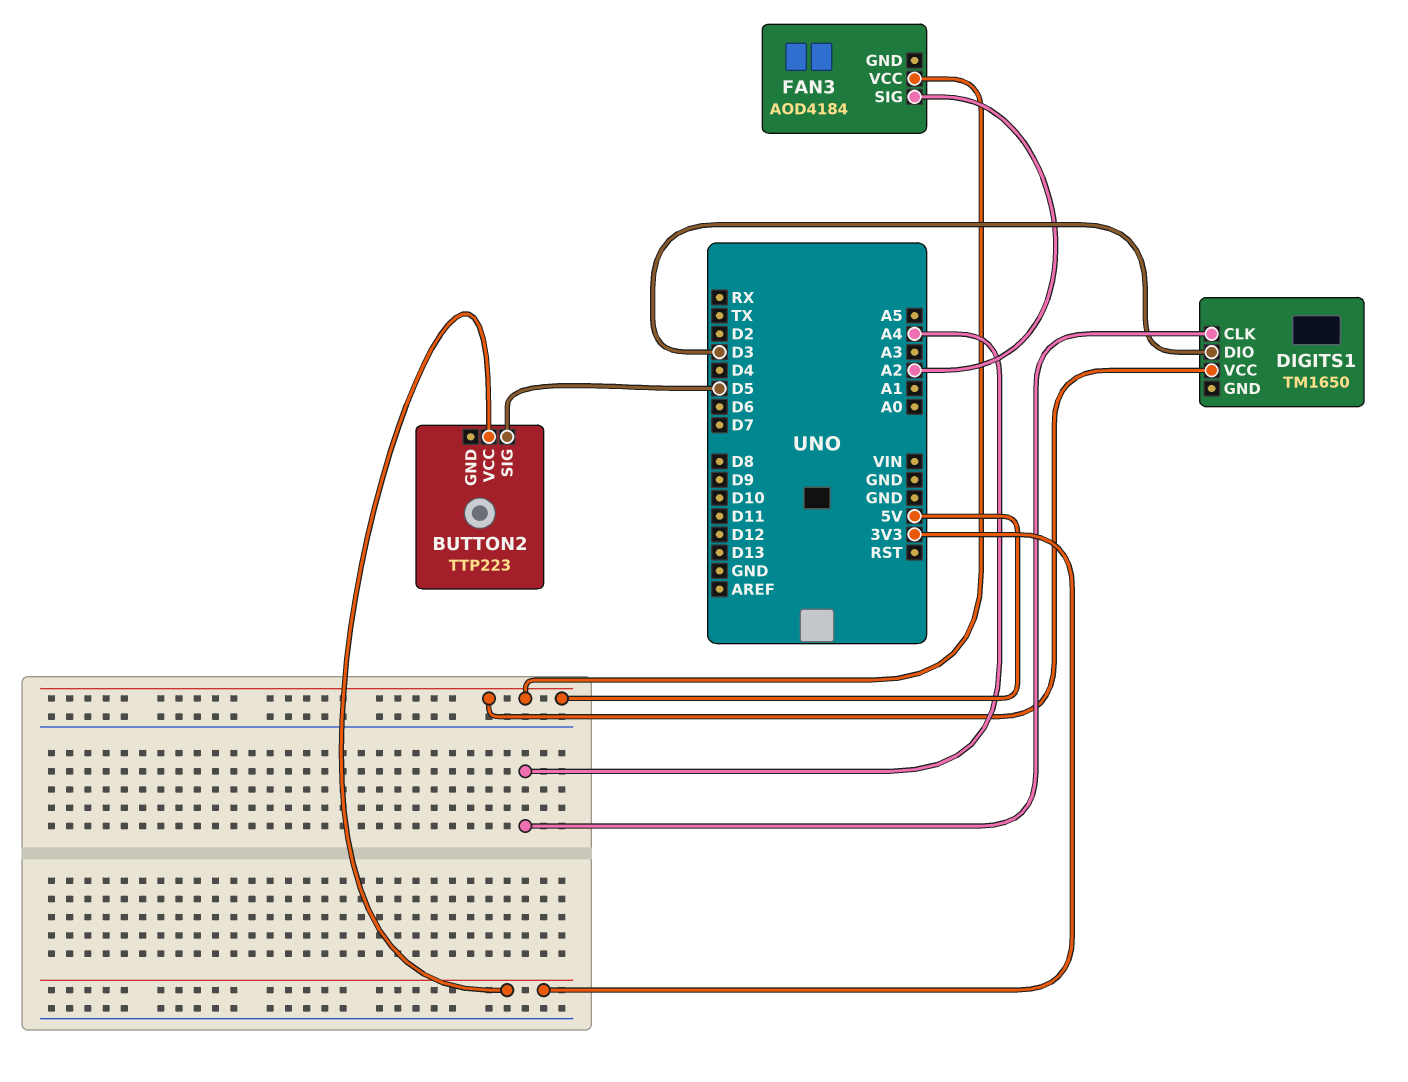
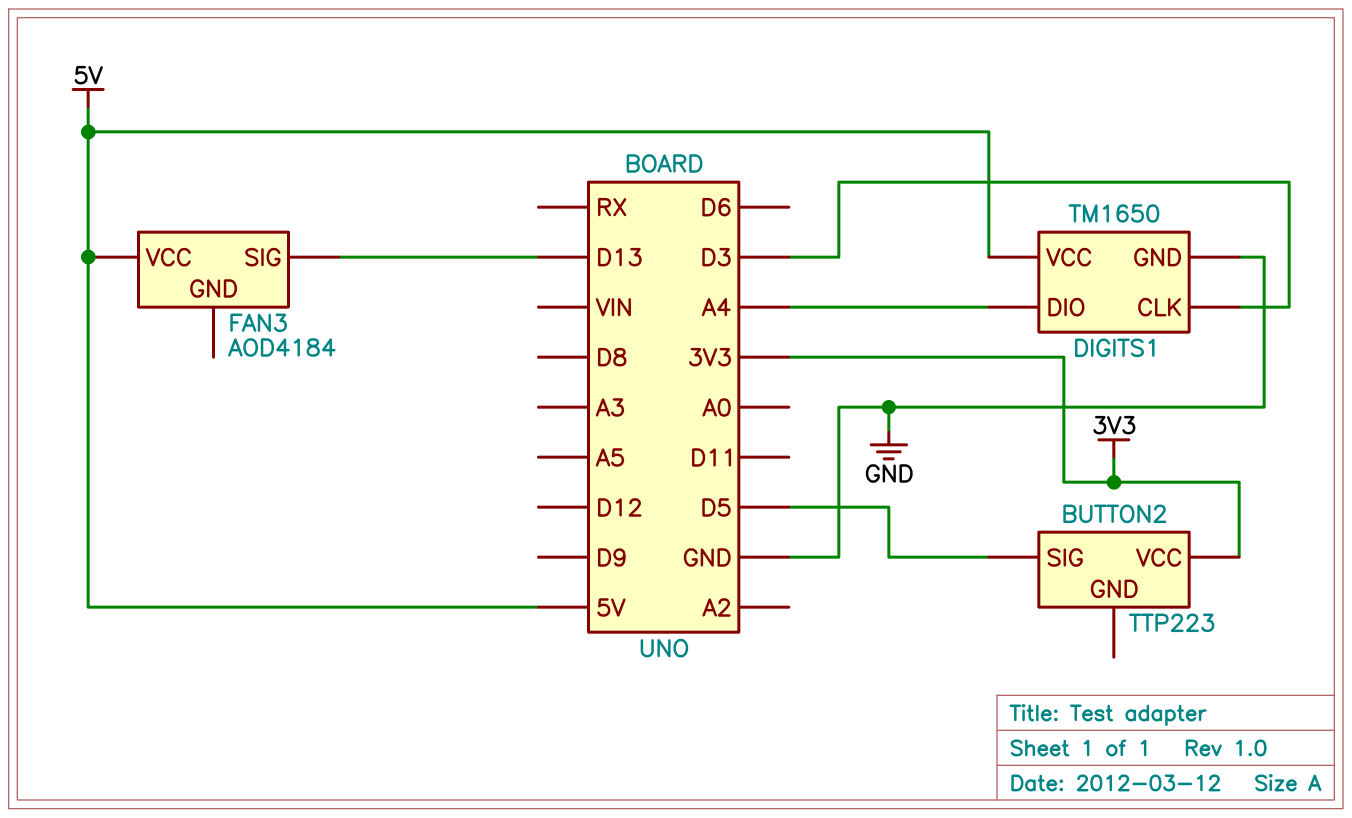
DIGITS1 pin CLK: A4 -> D3
DIGITS1 pin DIO: D3 -> A4
DIGITS1 pin GND: none -> GND
FAN3 pin SIG: A2 -> D13

